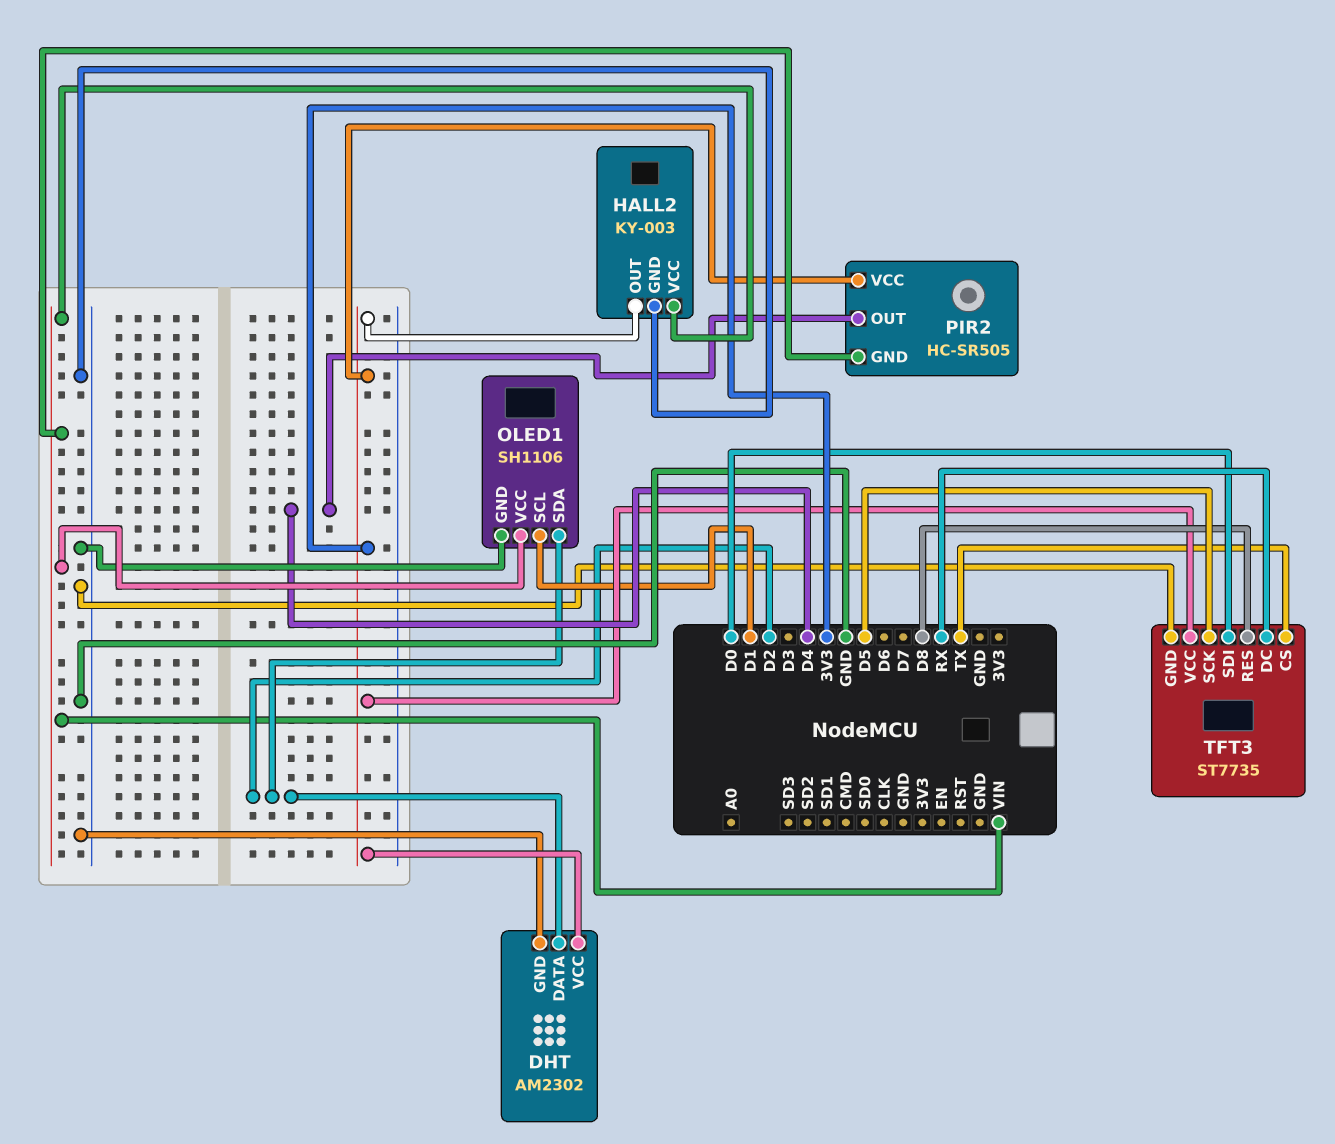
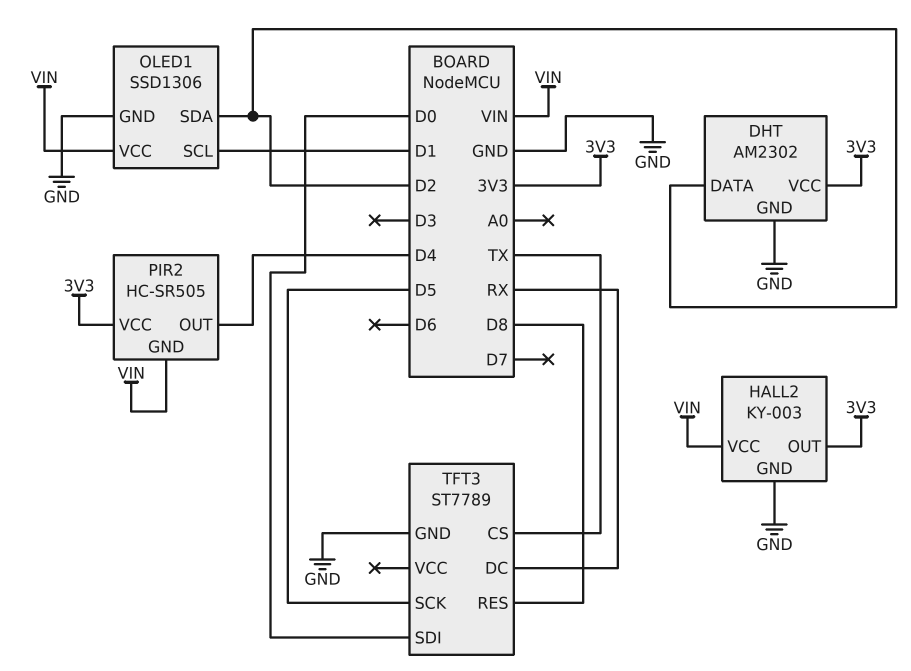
OLED1: SH1106 -> SSD1306
TFT3: ST7735 -> ST7789
TFT3 pin VCC: 3V3 -> none

